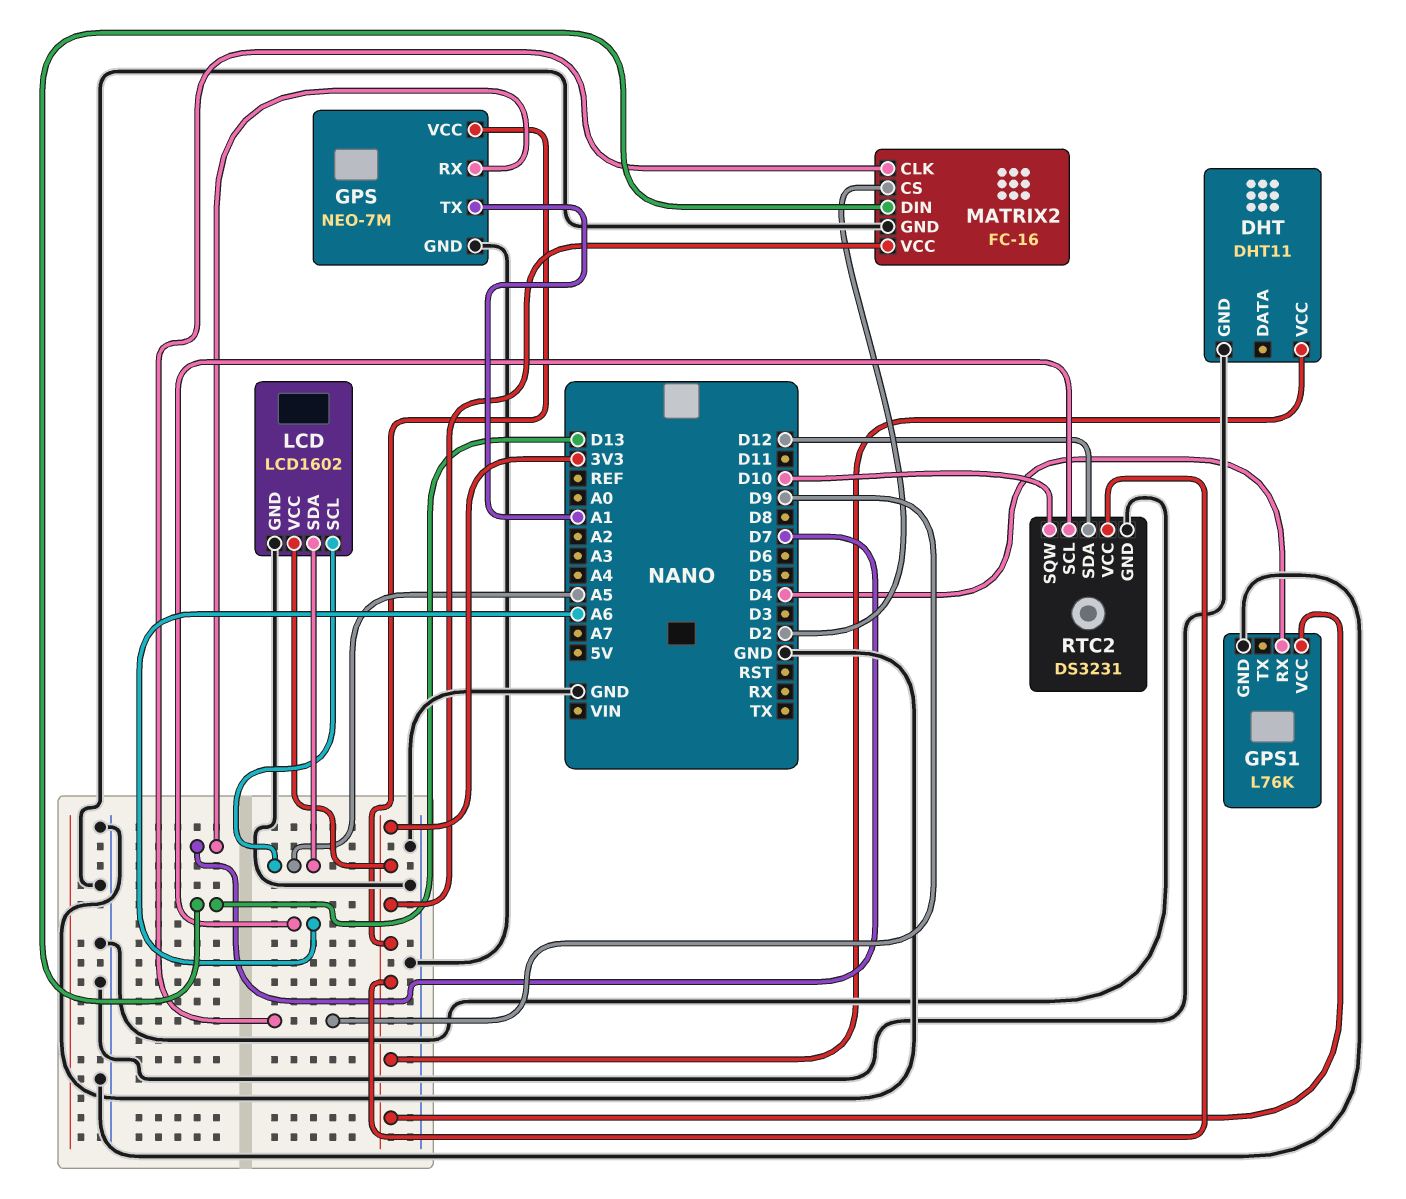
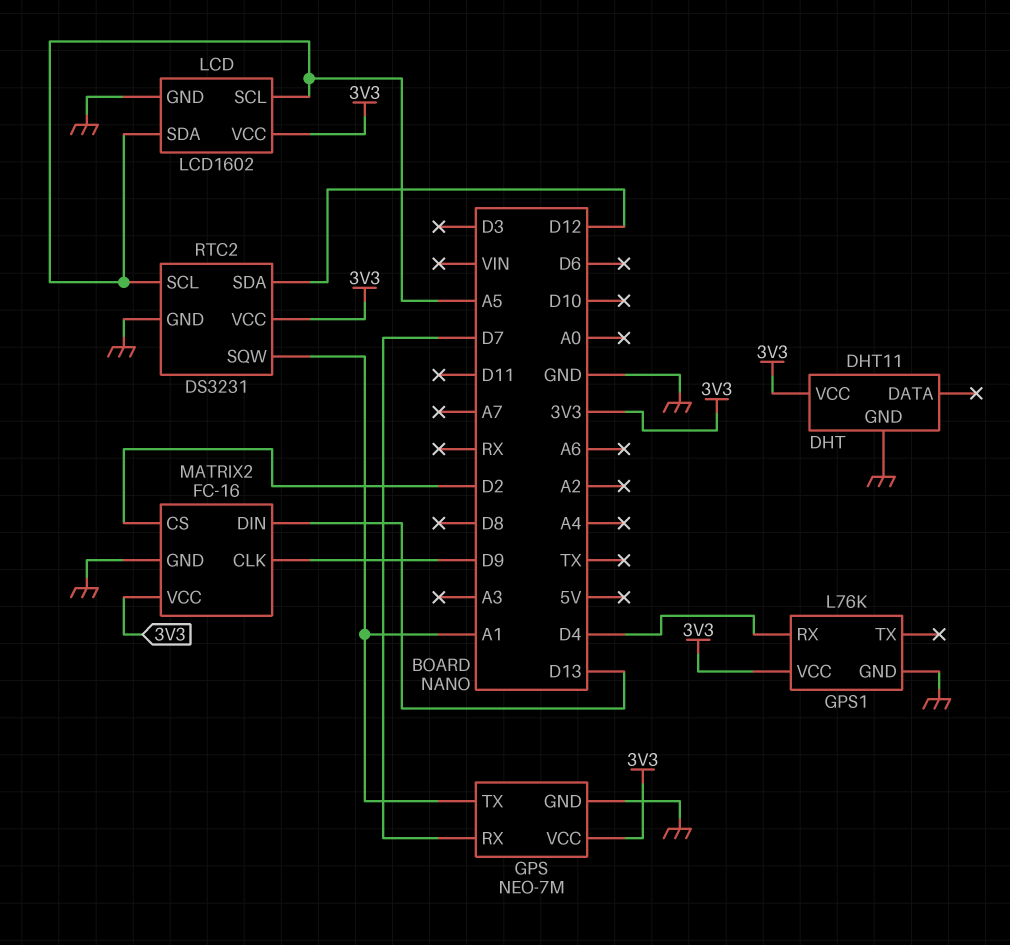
RTC2 pin SCL: A6 -> A5
RTC2 pin SQW: D10 -> A1

